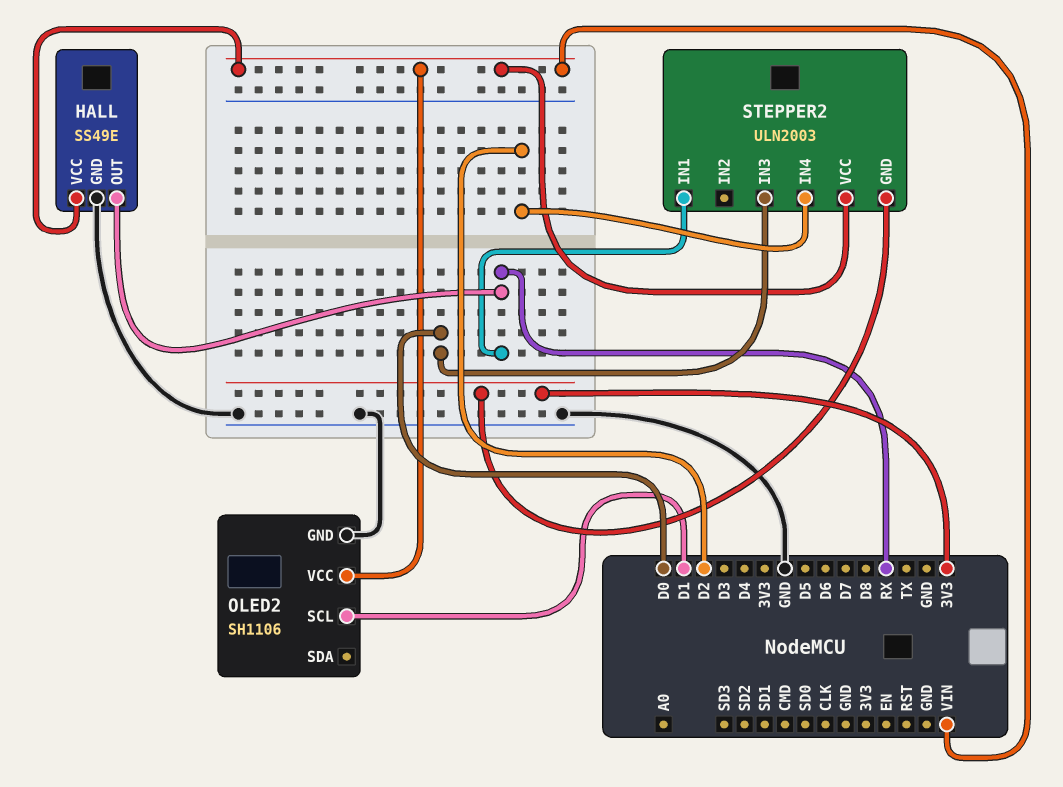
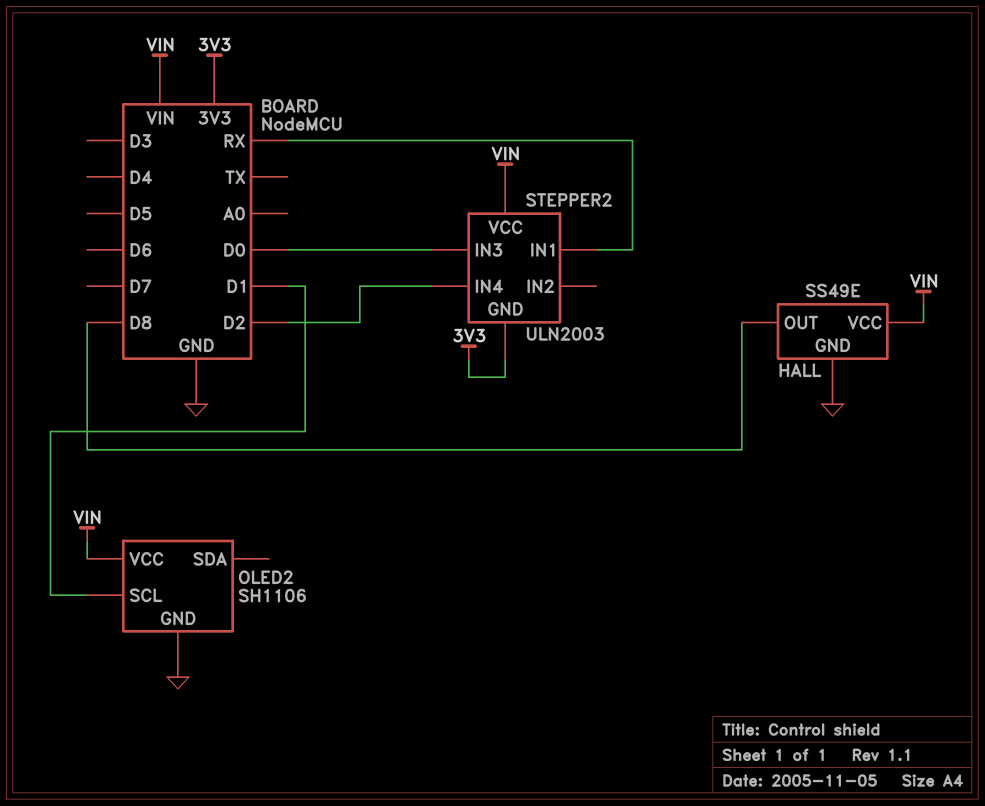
HALL pin OUT: RX -> D8

